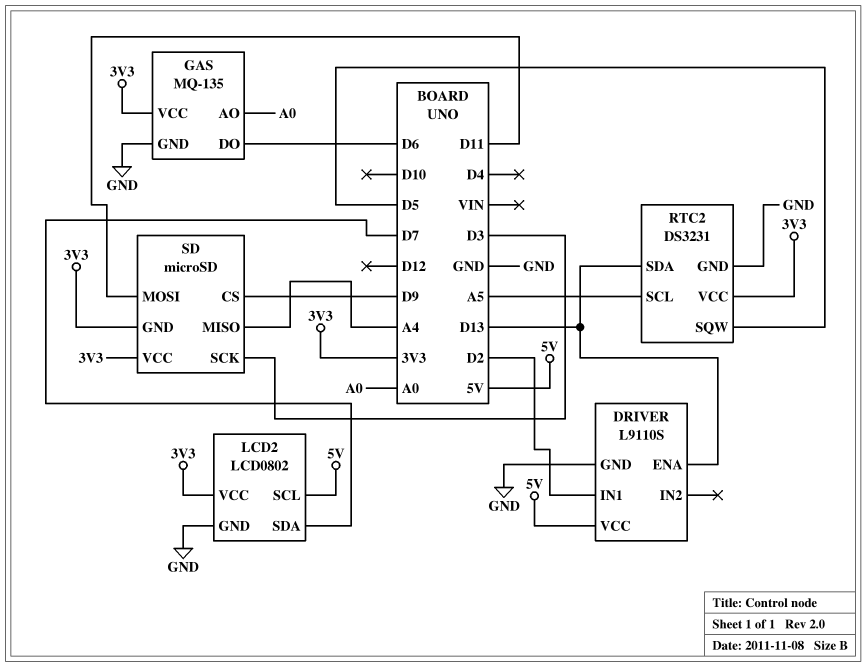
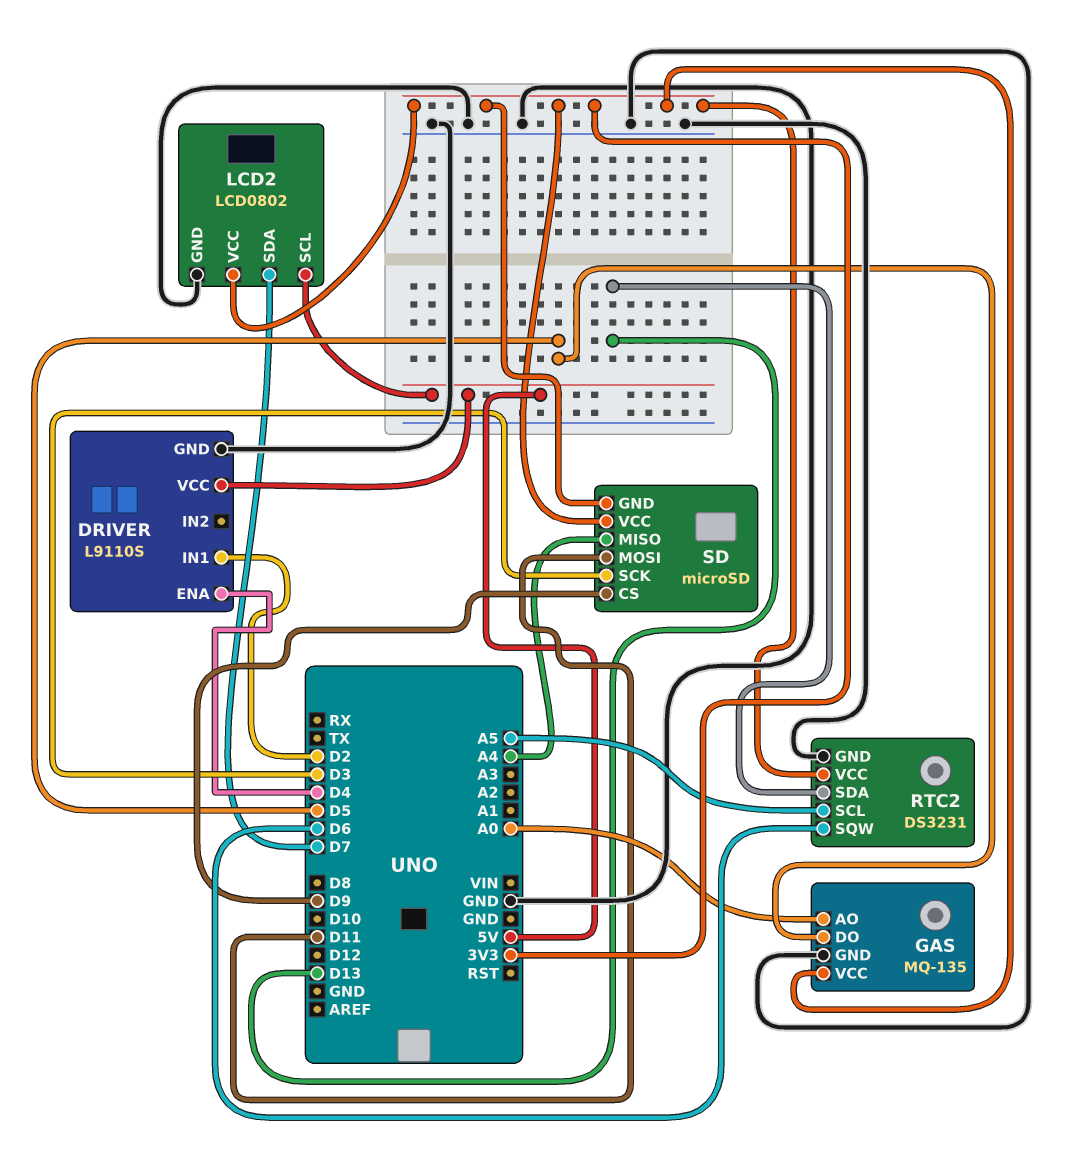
DRIVER pin ENA: D13 -> D4
GAS pin DO: D6 -> D5
RTC2 pin SQW: D5 -> D6

